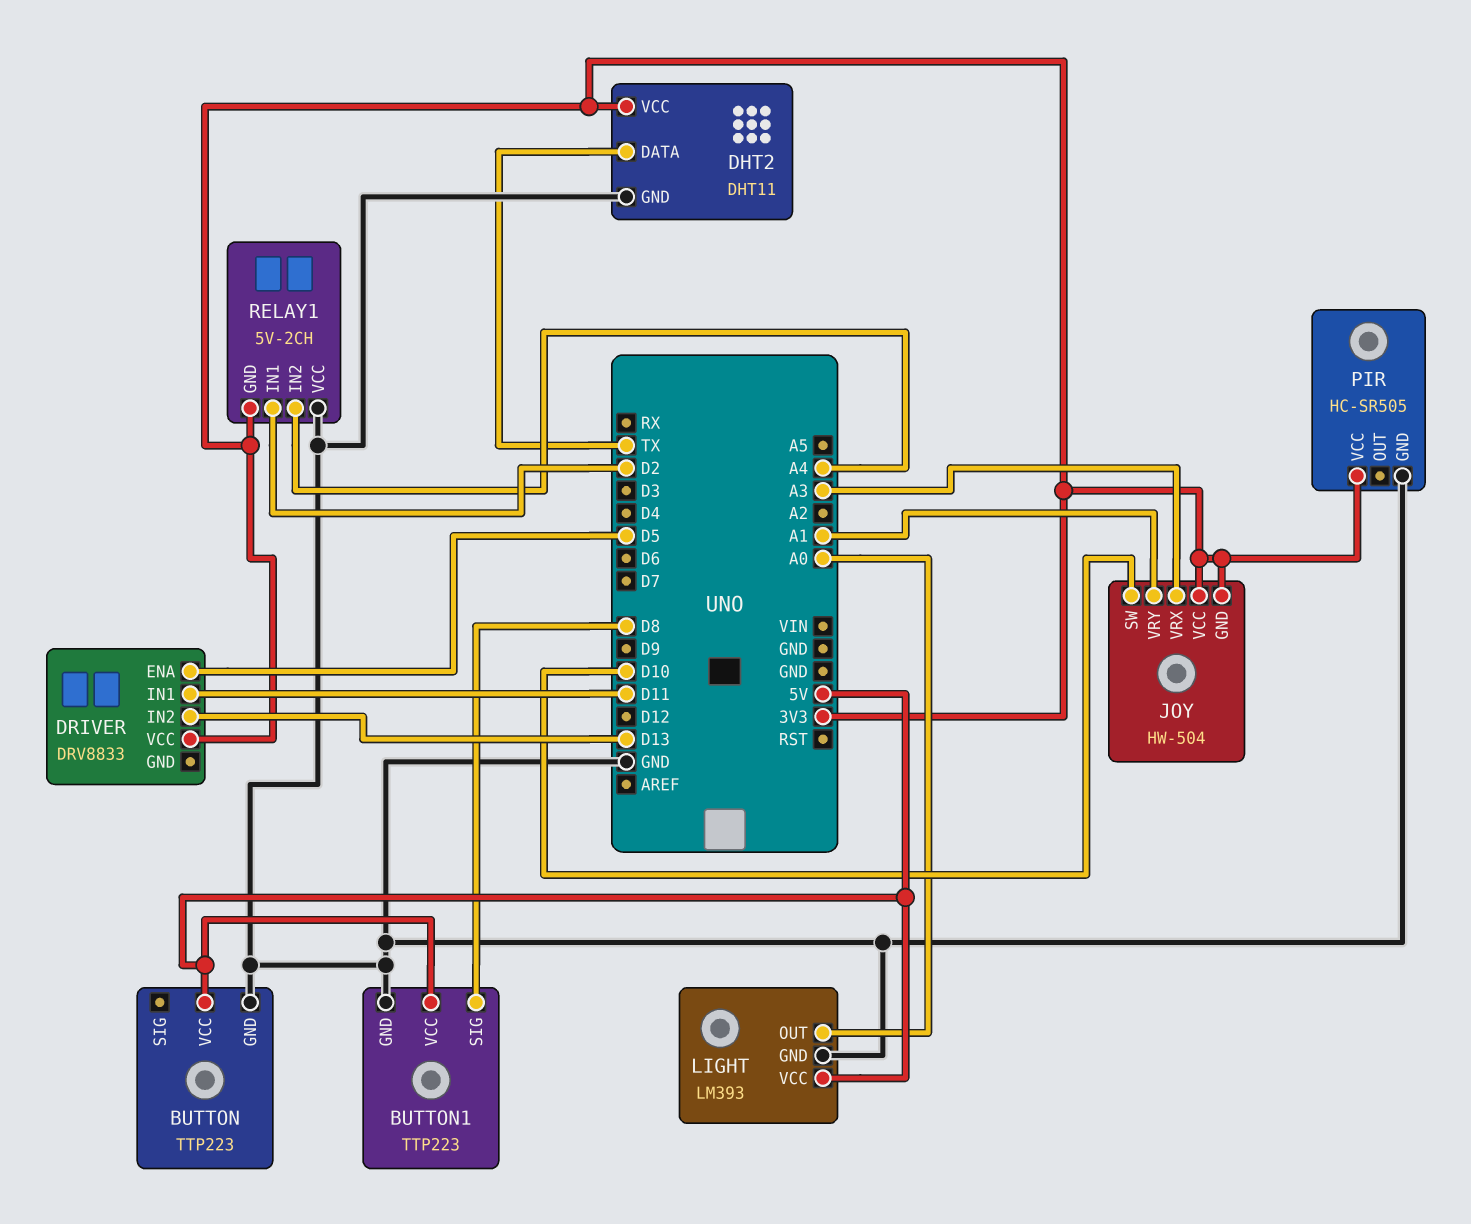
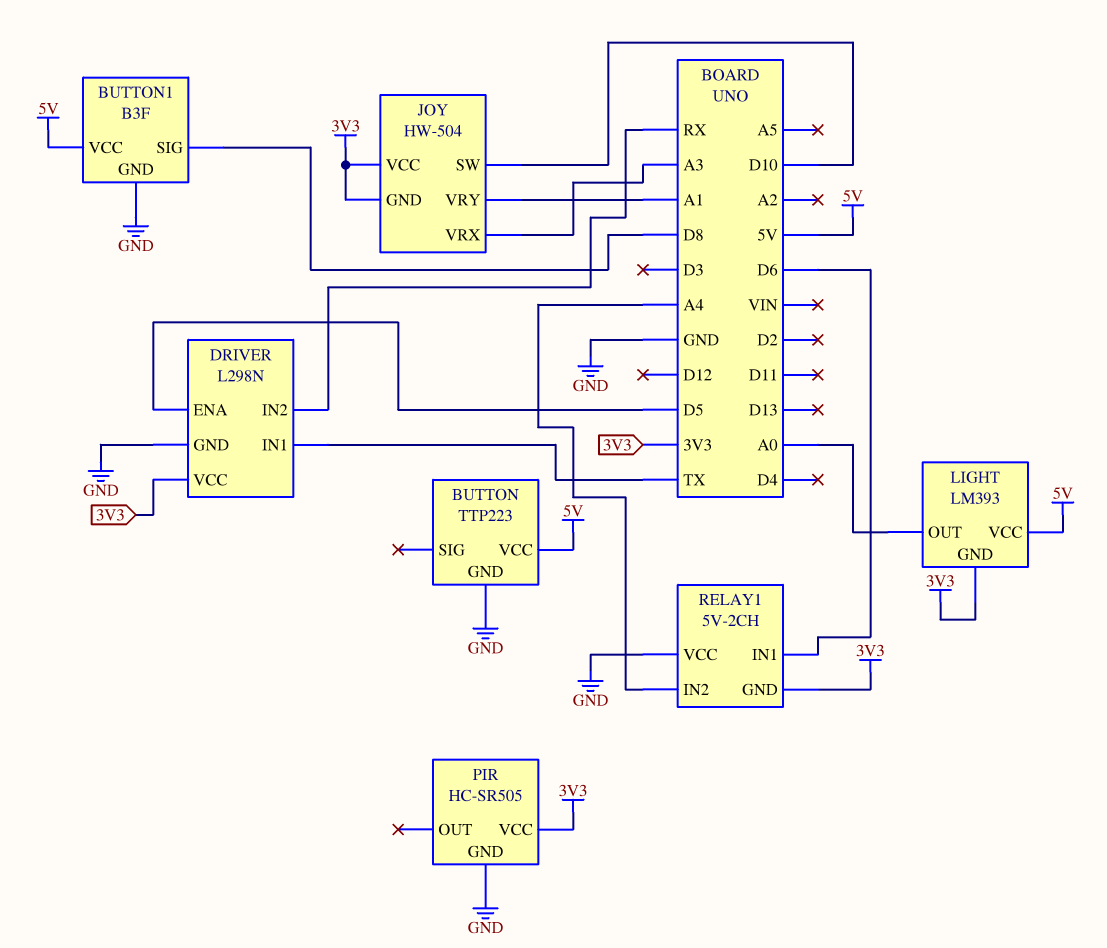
BUTTON1: TTP223 -> B3F
DHT2: DHT11 -> none
DHT2 pin DATA: TX -> none
DHT2 pin GND: GND -> none
DHT2 pin VCC: 3V3 -> none
DRIVER: DRV8833 -> L298N
DRIVER pin GND: none -> GND
DRIVER pin IN1: D11 -> TX
DRIVER pin IN2: D13 -> RX
LIGHT pin GND: GND -> 3V3
RELAY1 pin IN1: D2 -> D6

